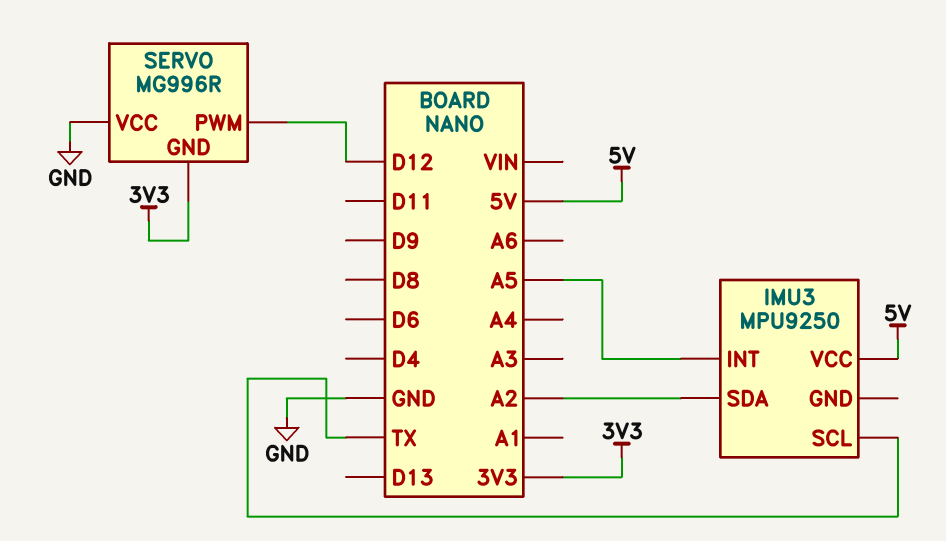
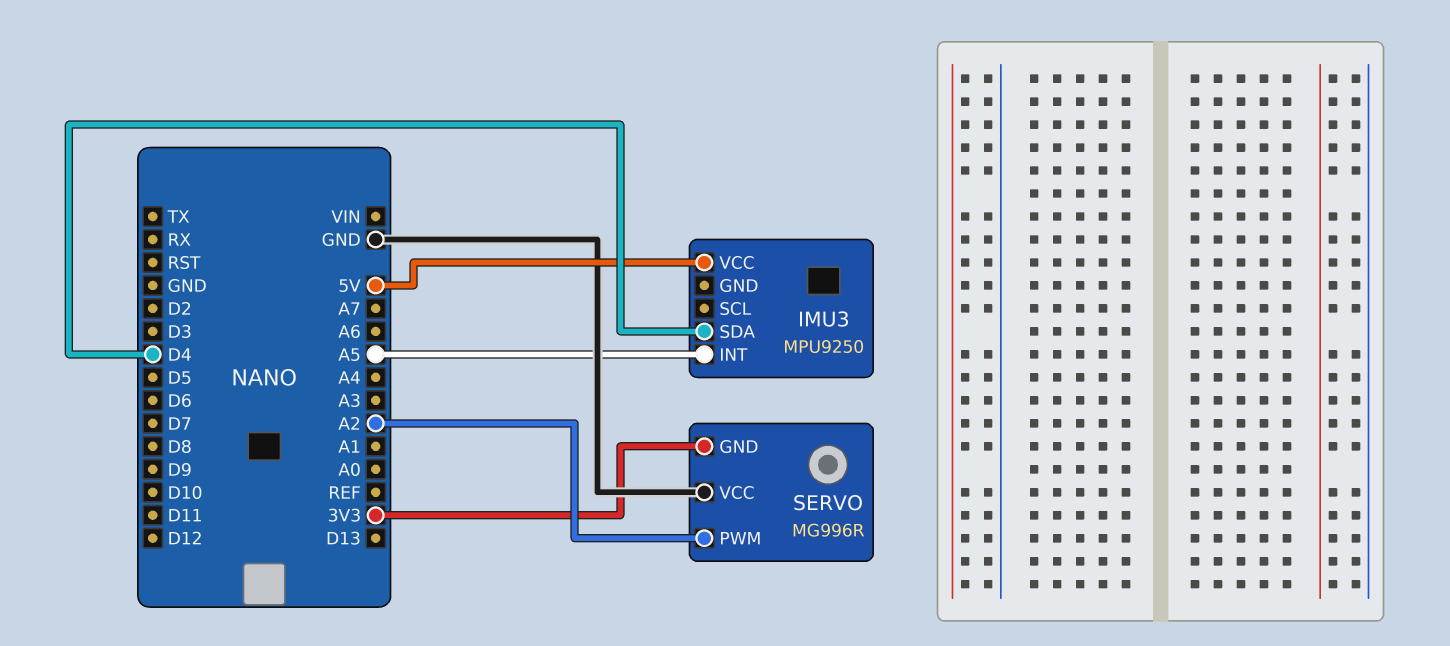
IMU3 pin SCL: TX -> none
IMU3 pin SDA: A2 -> D4
SERVO pin PWM: D12 -> A2

